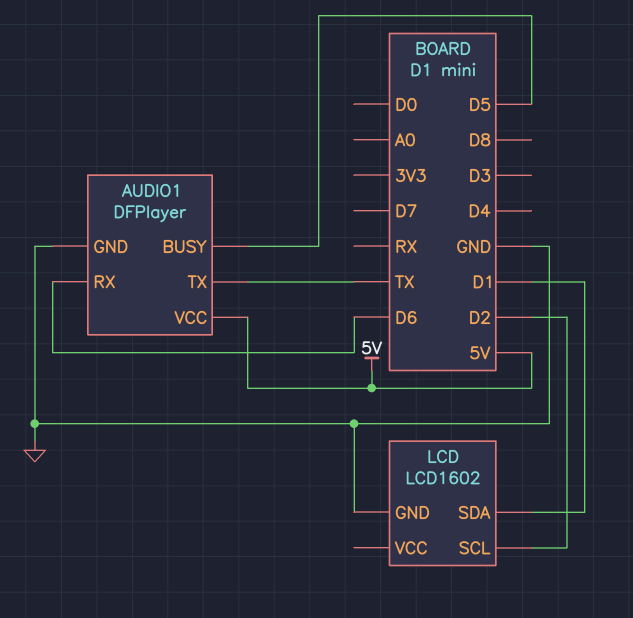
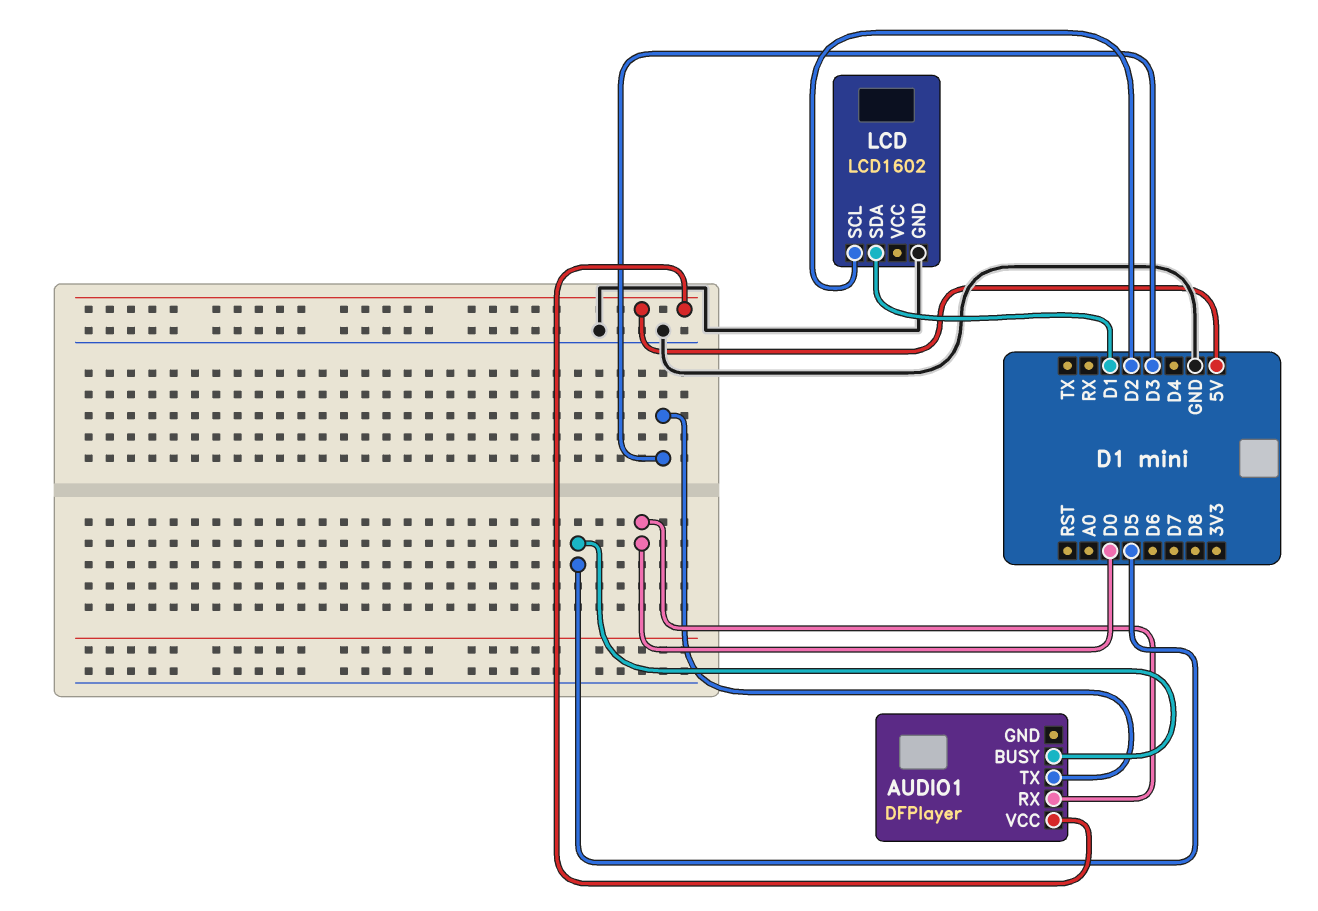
AUDIO1 pin GND: GND -> none
AUDIO1 pin RX: D6 -> D0
AUDIO1 pin TX: TX -> D3

